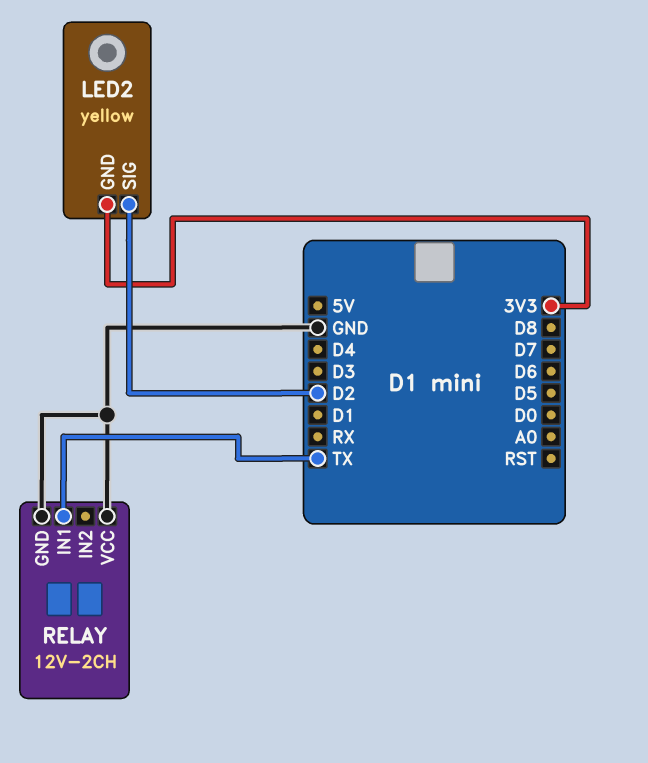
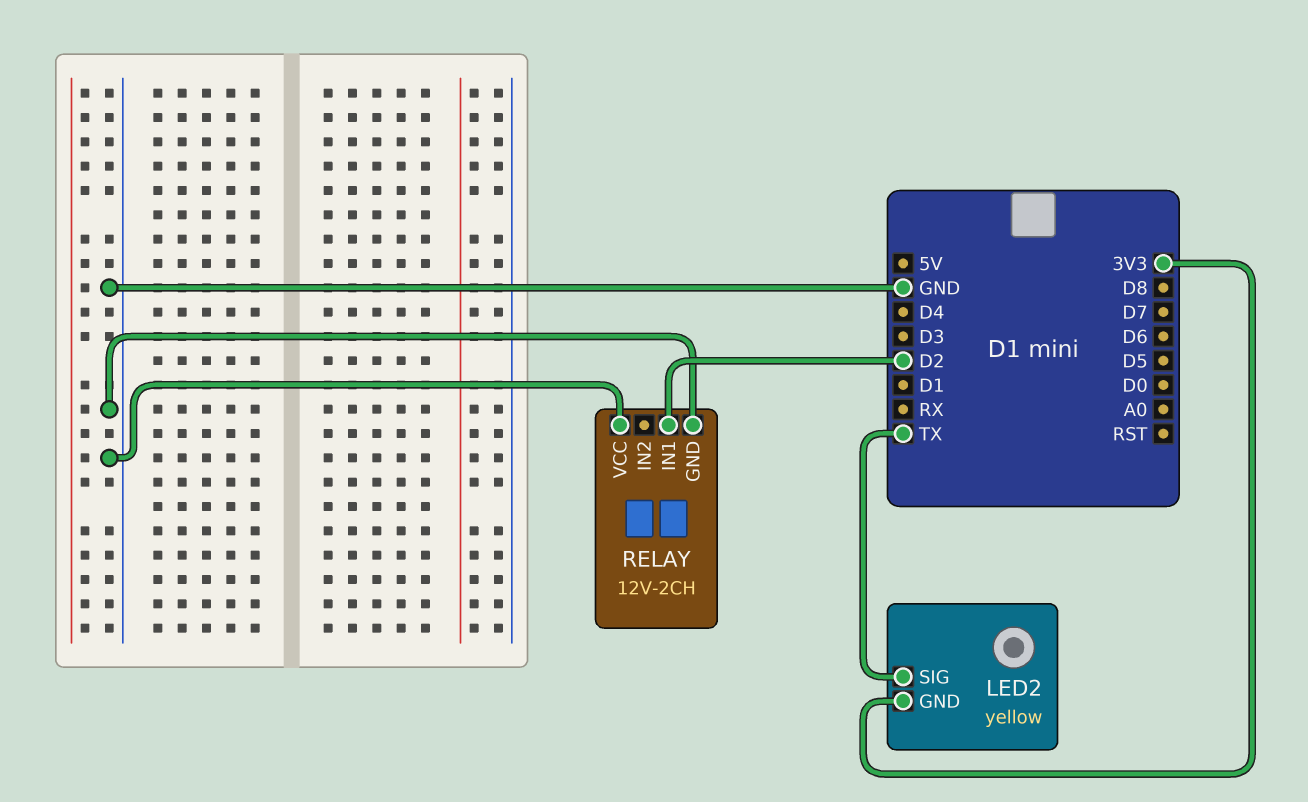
LED2 pin SIG: D2 -> TX
RELAY pin IN1: TX -> D2

